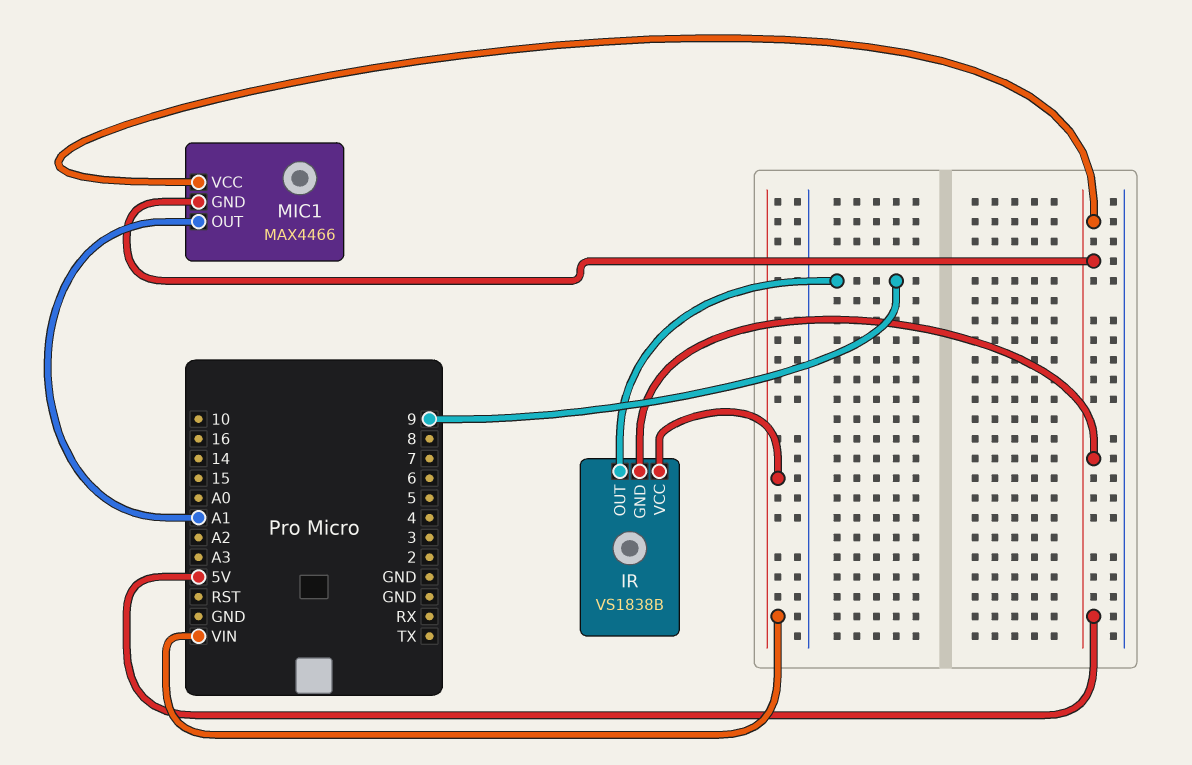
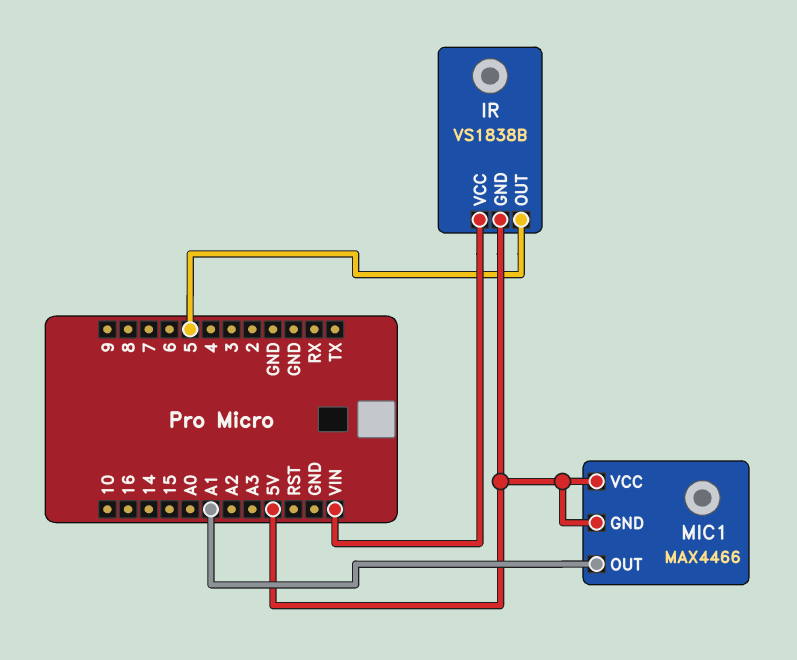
IR pin OUT: 9 -> 5

